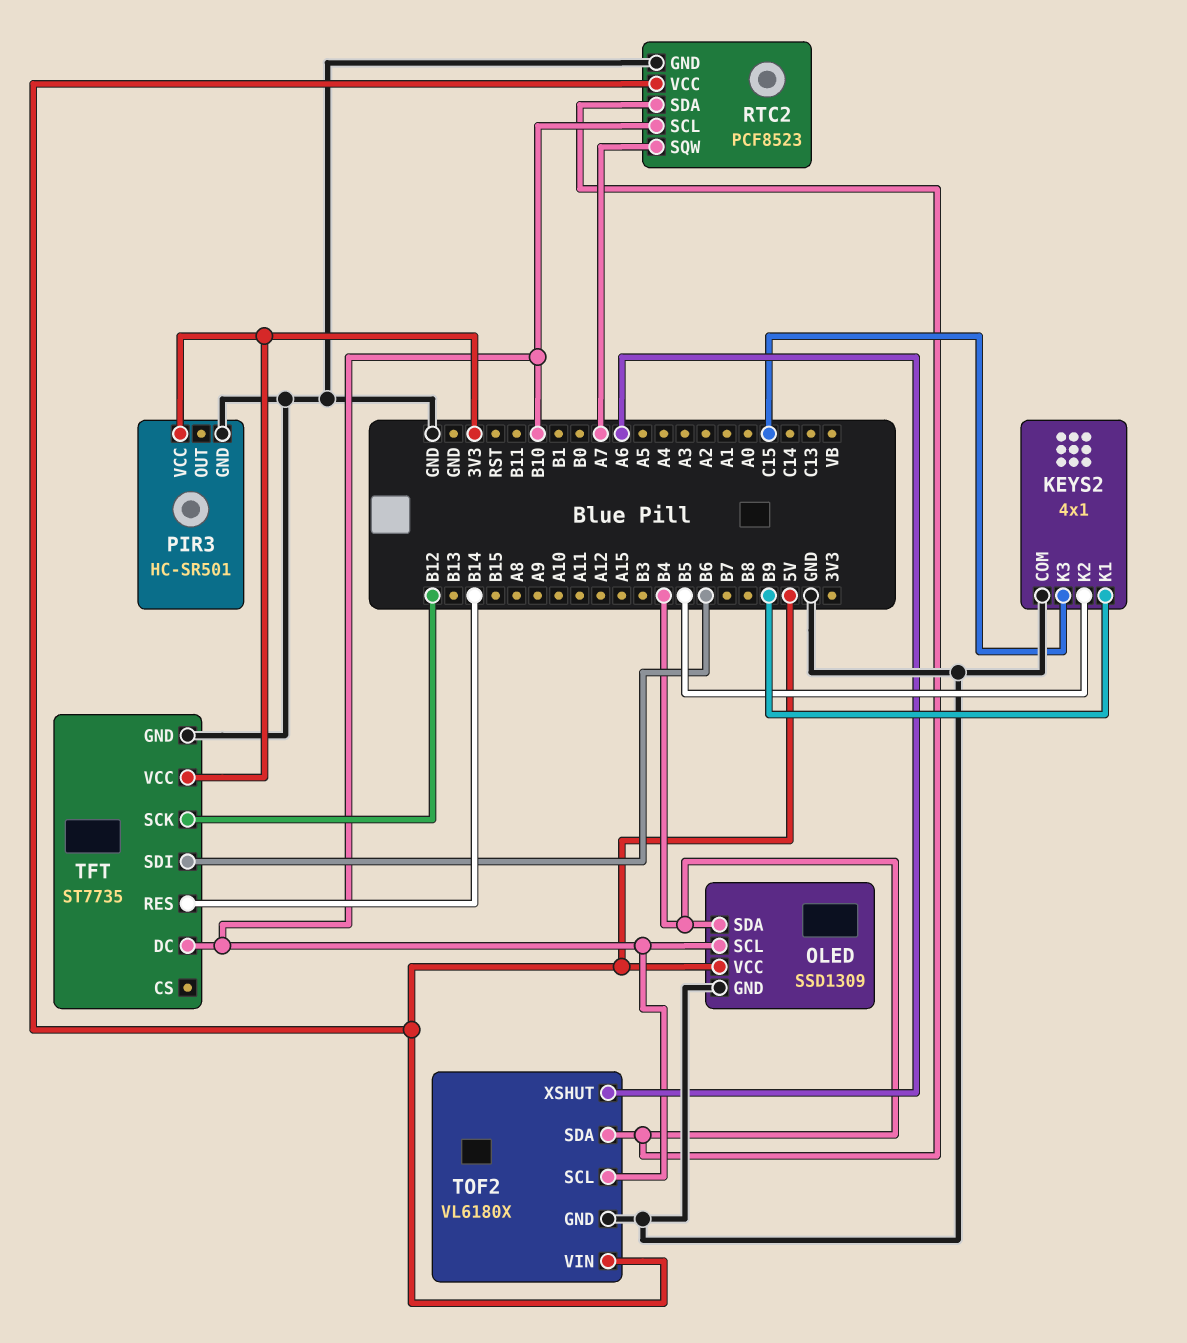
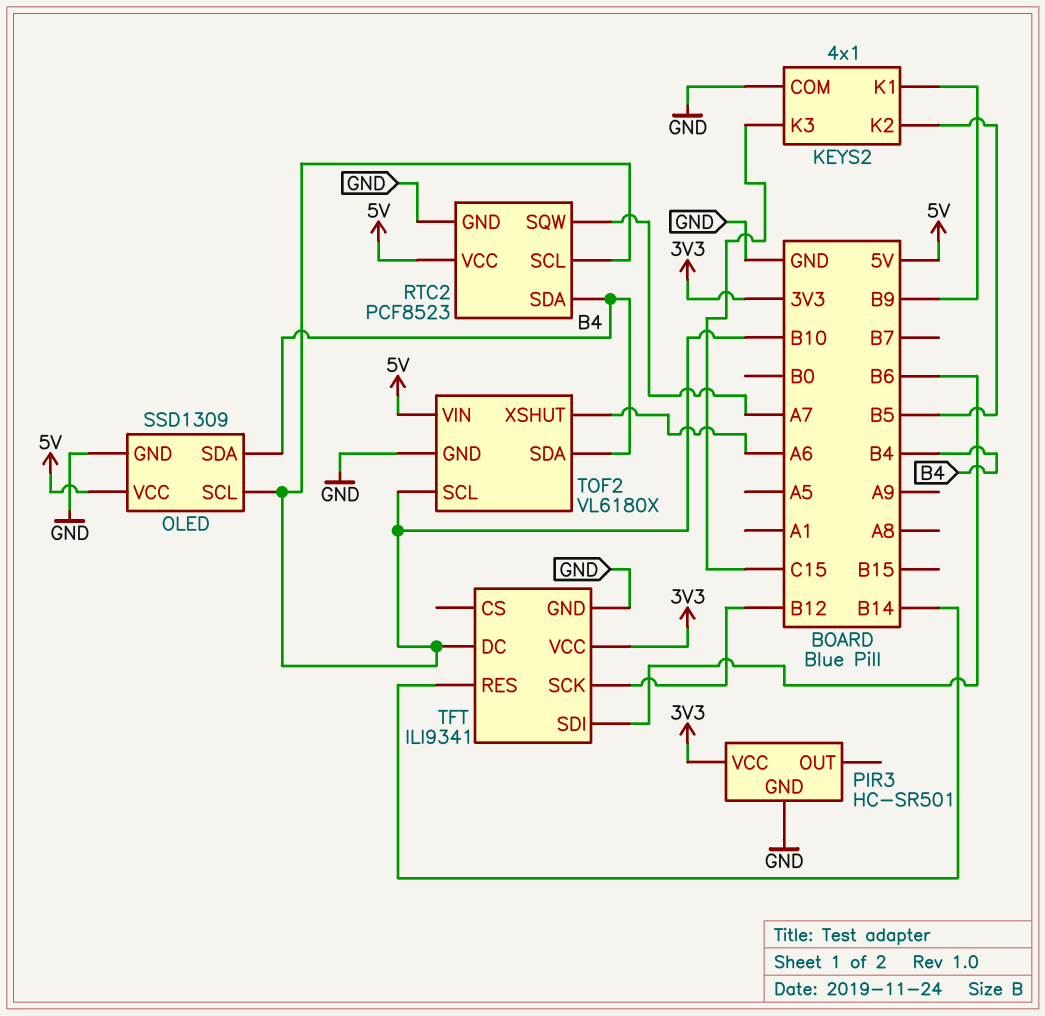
TFT: ST7735 -> ILI9341

